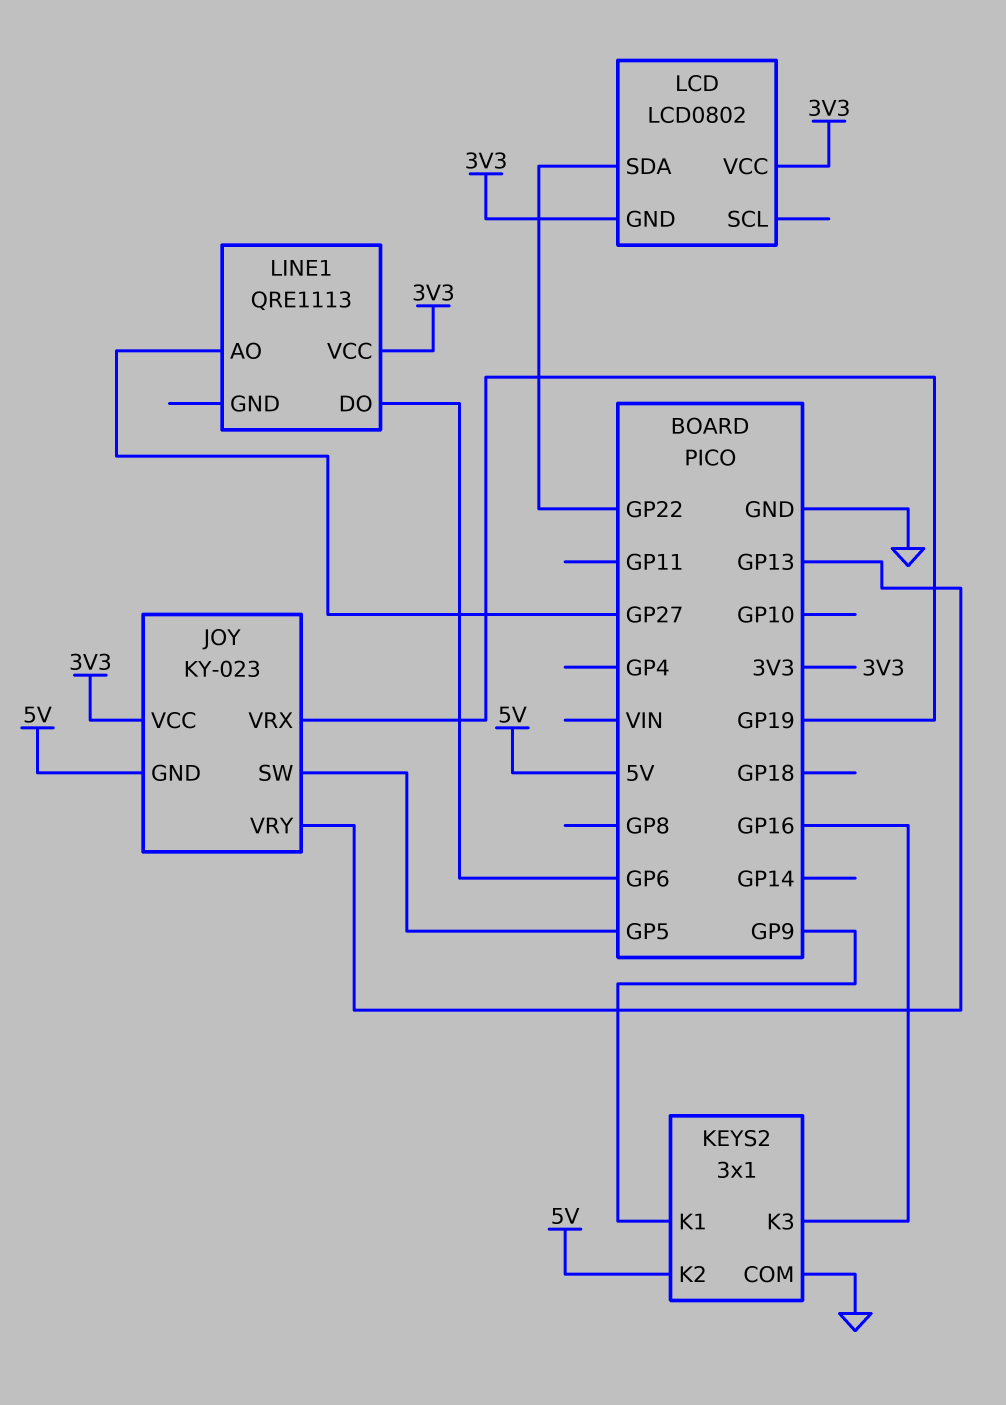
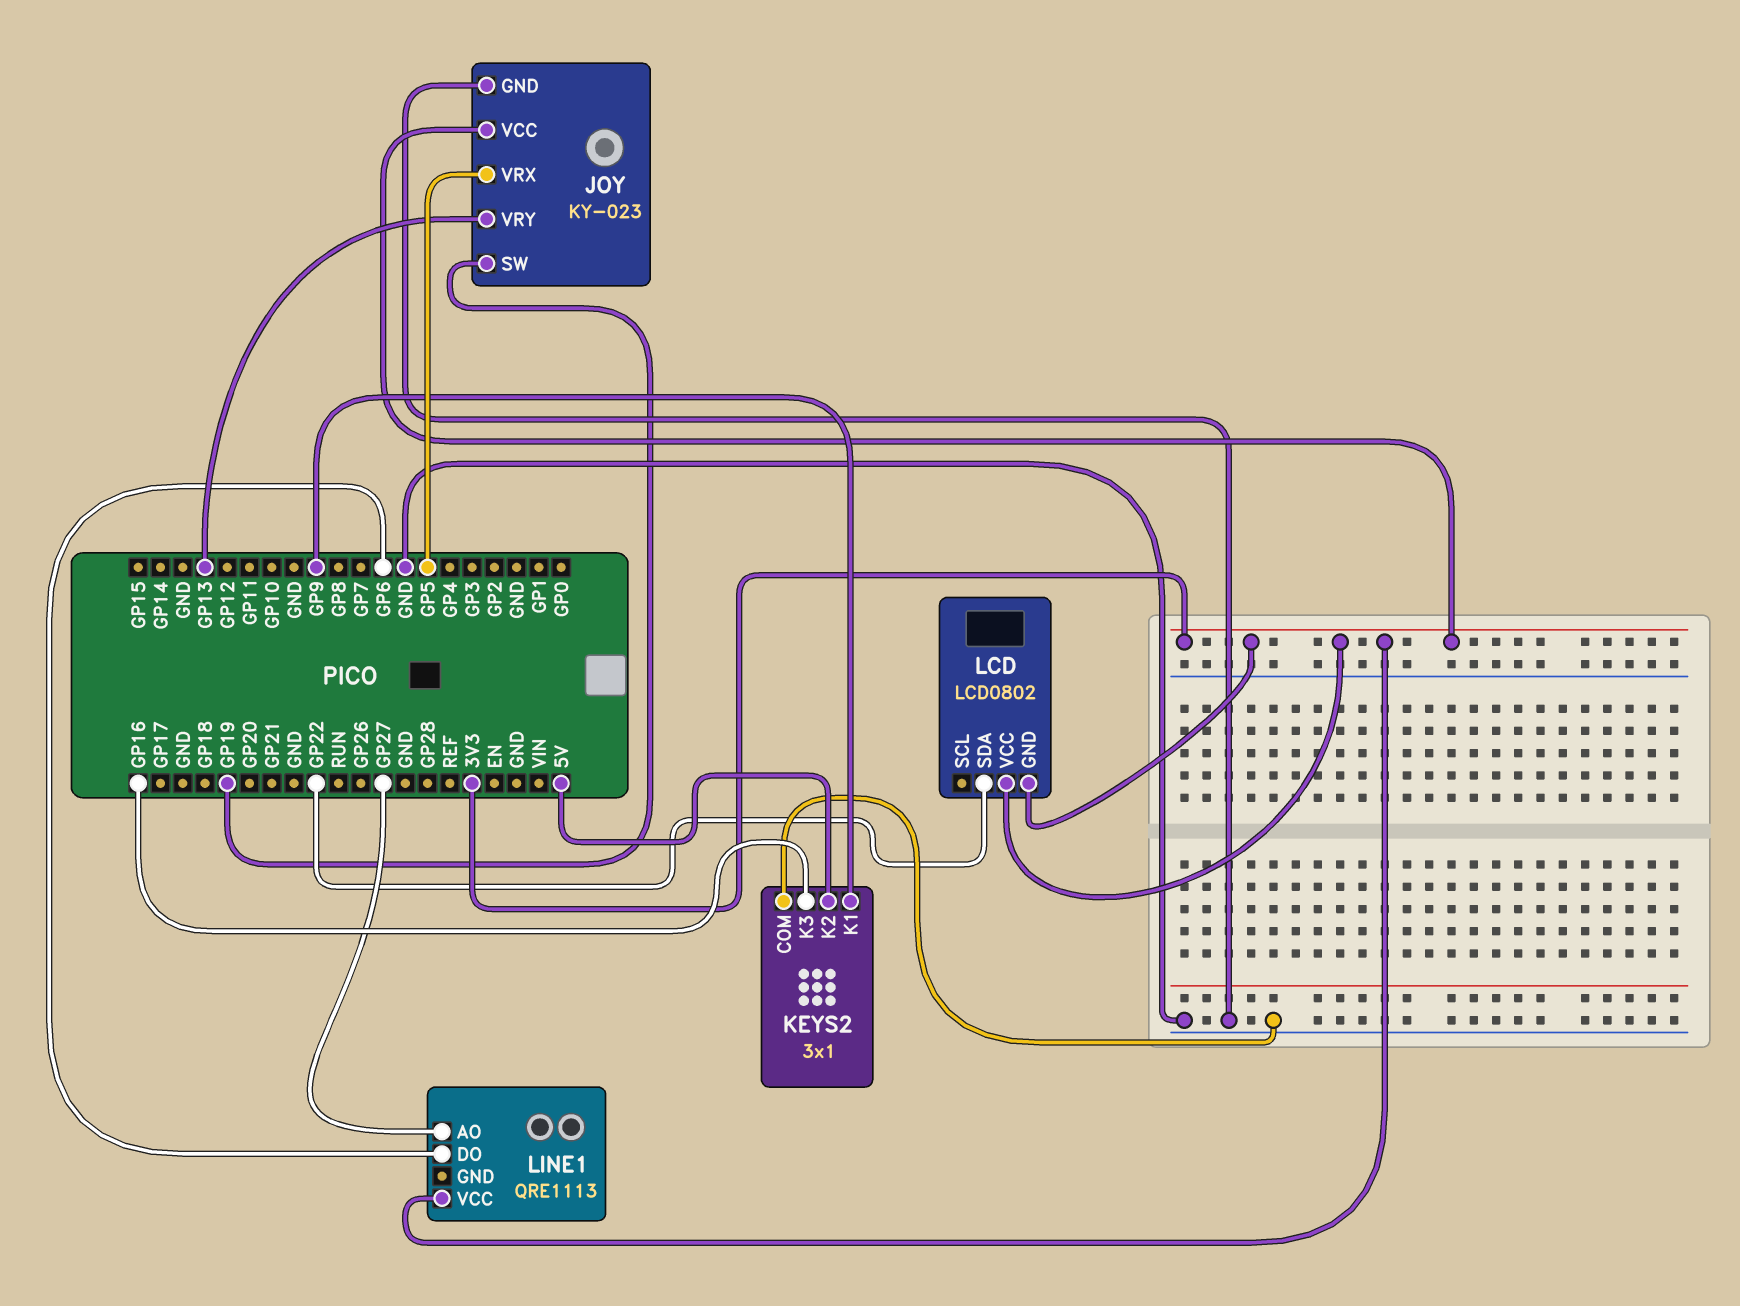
JOY pin GND: 5V -> GND
JOY pin SW: GP5 -> GP19
JOY pin VRX: GP19 -> GP5

